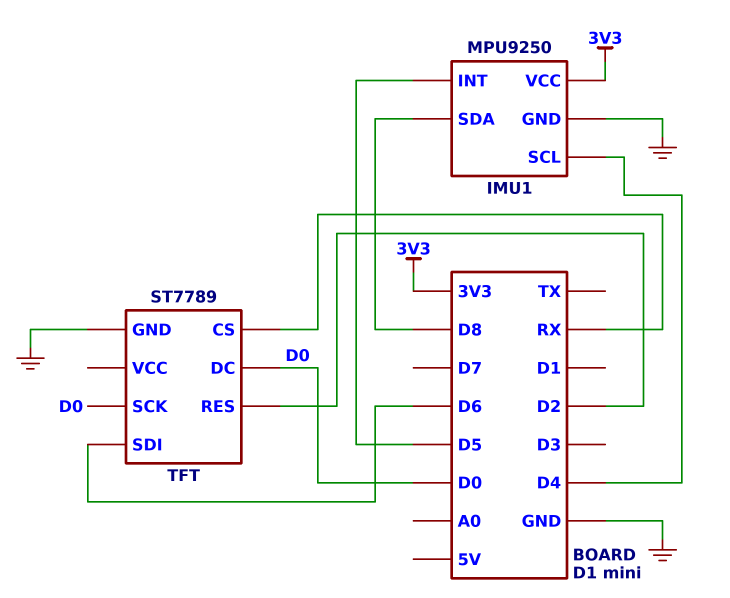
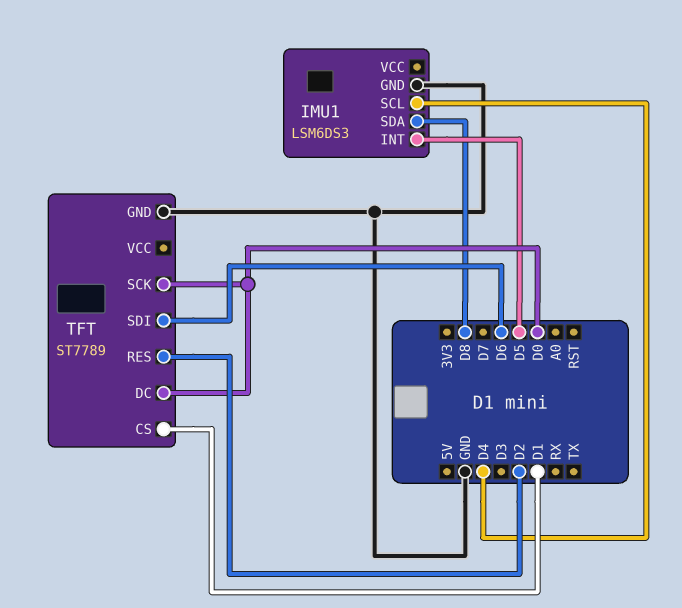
IMU1: MPU9250 -> LSM6DS3
IMU1 pin VCC: 3V3 -> none
TFT pin CS: RX -> D1

